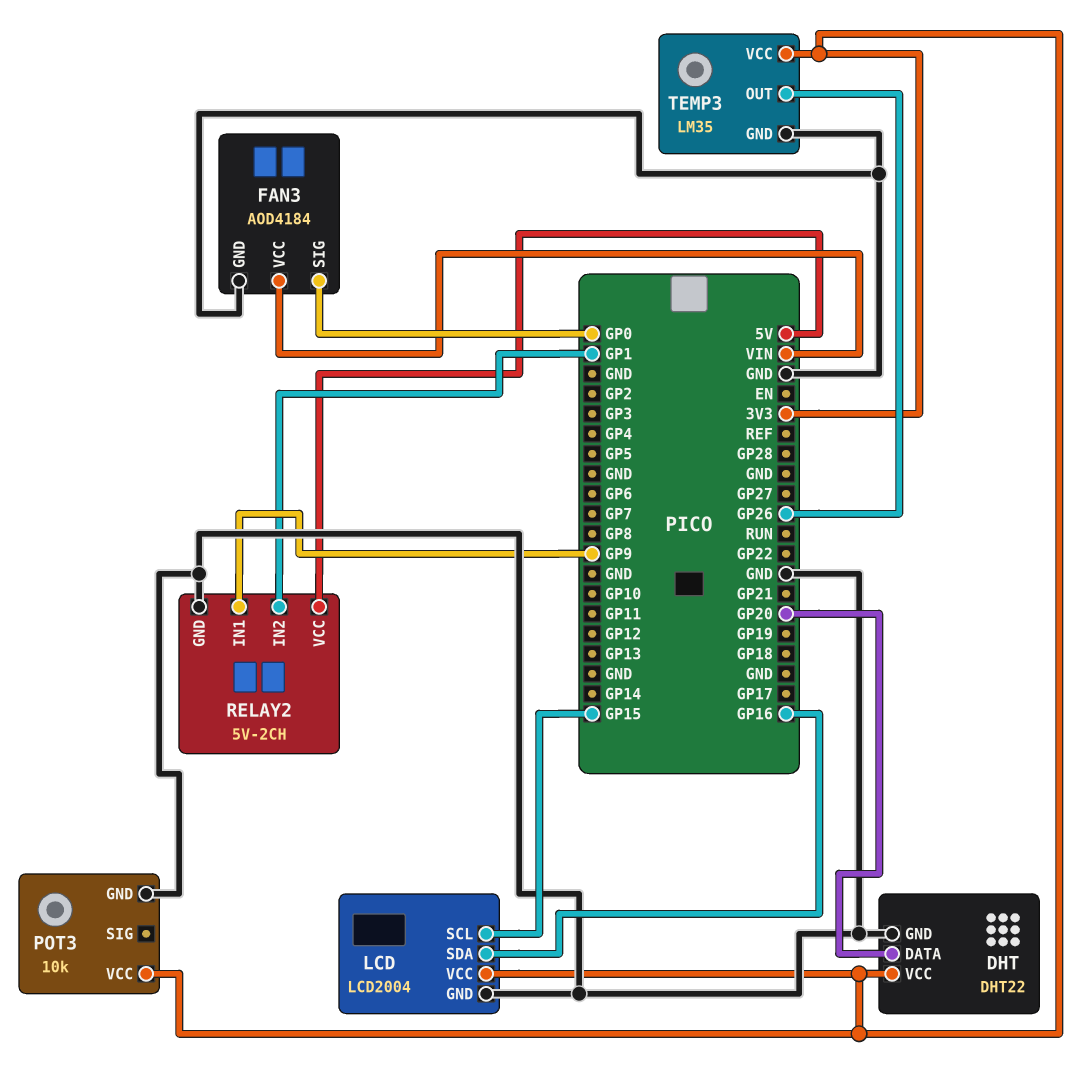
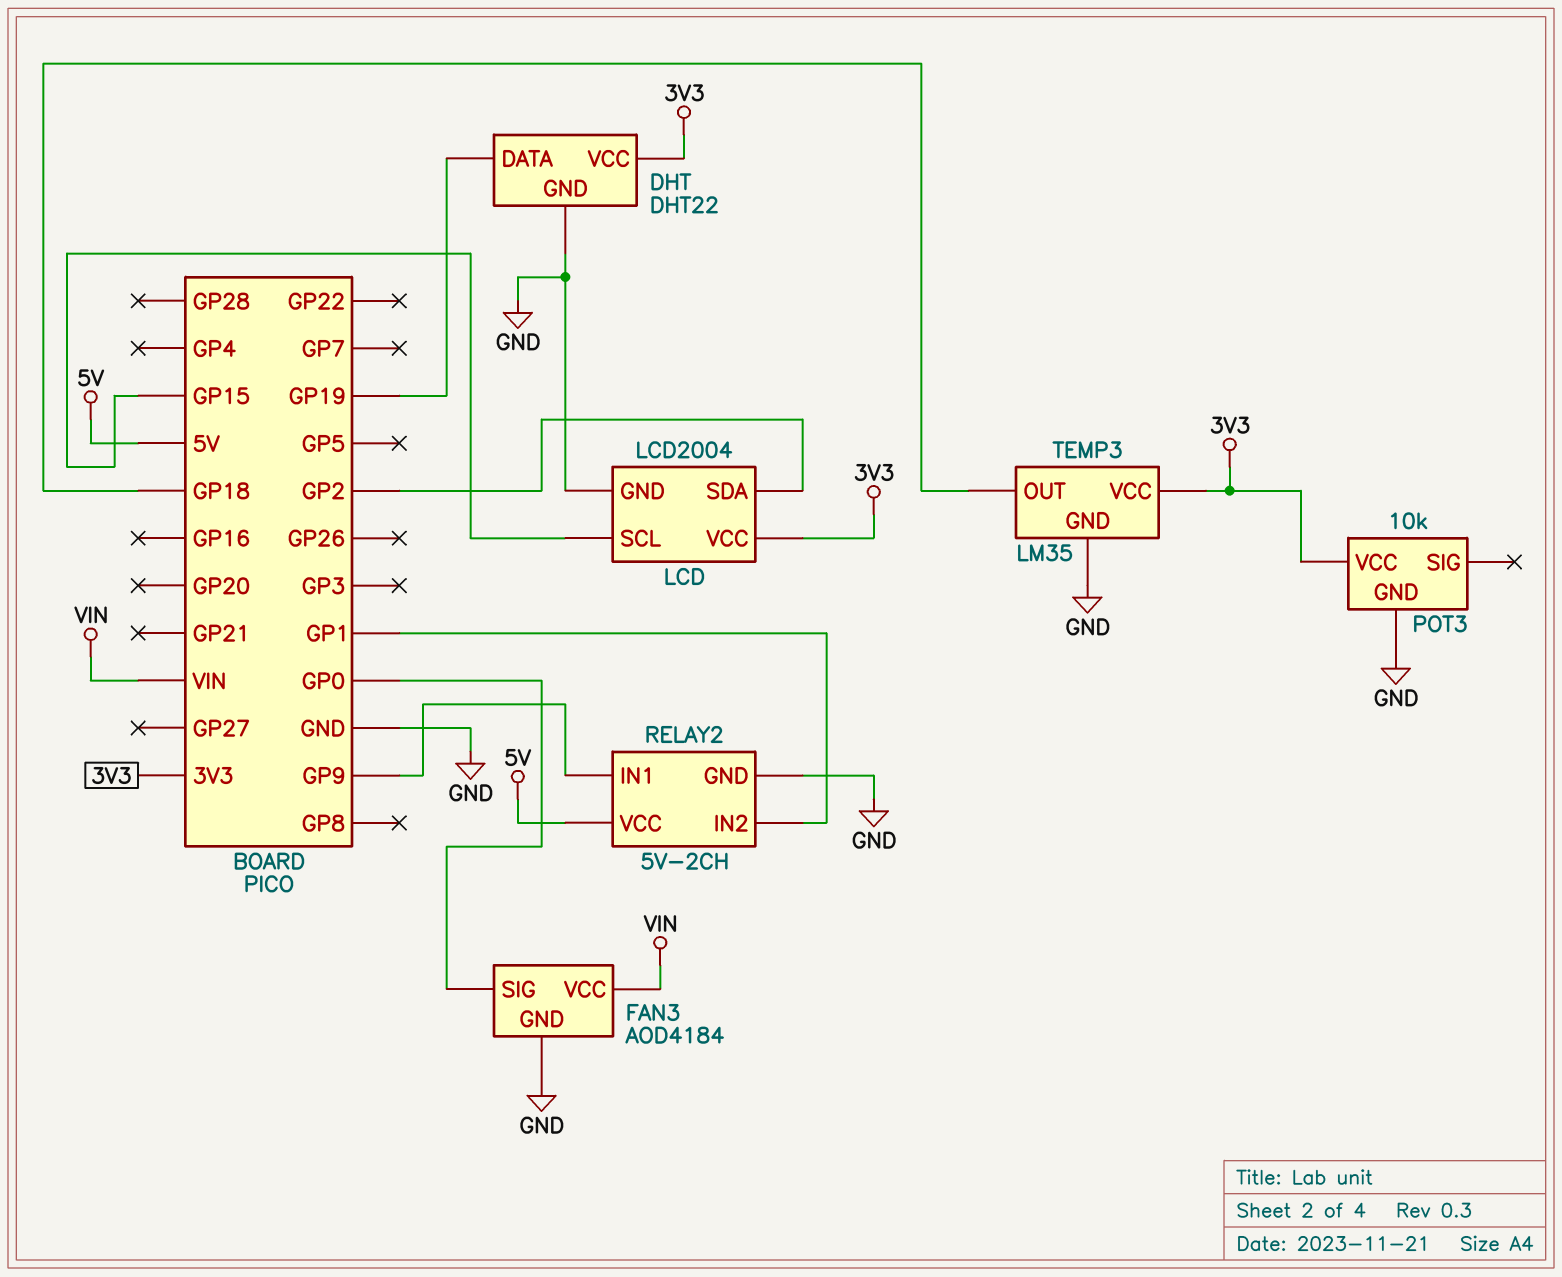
DHT pin DATA: GP20 -> GP19
LCD pin SDA: GP16 -> GP2
TEMP3 pin OUT: GP26 -> GP18

